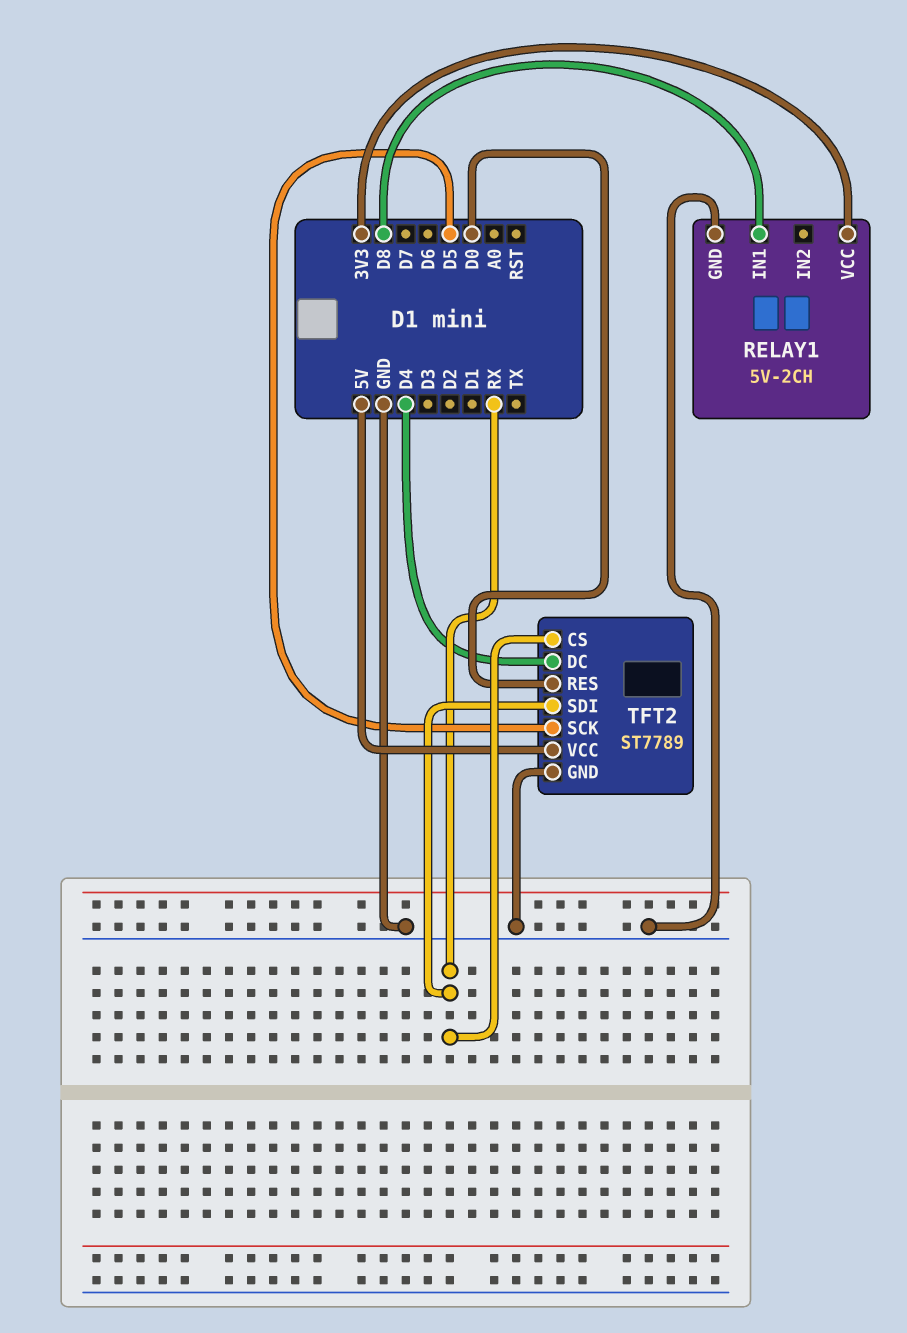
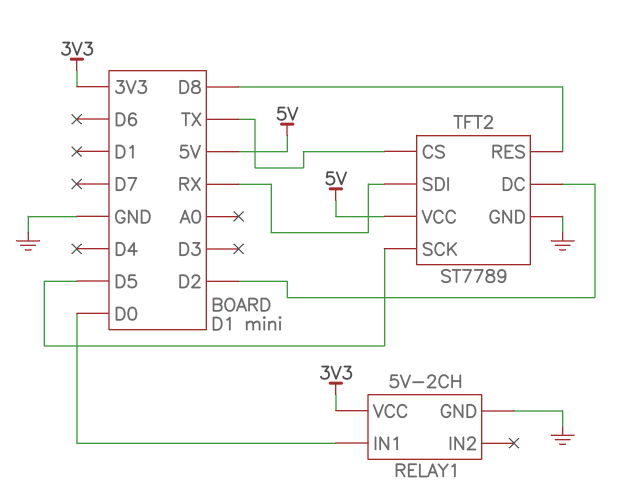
RELAY1 pin IN1: D8 -> D0
TFT2 pin CS: RX -> TX
TFT2 pin DC: D4 -> D2
TFT2 pin RES: D0 -> D8

